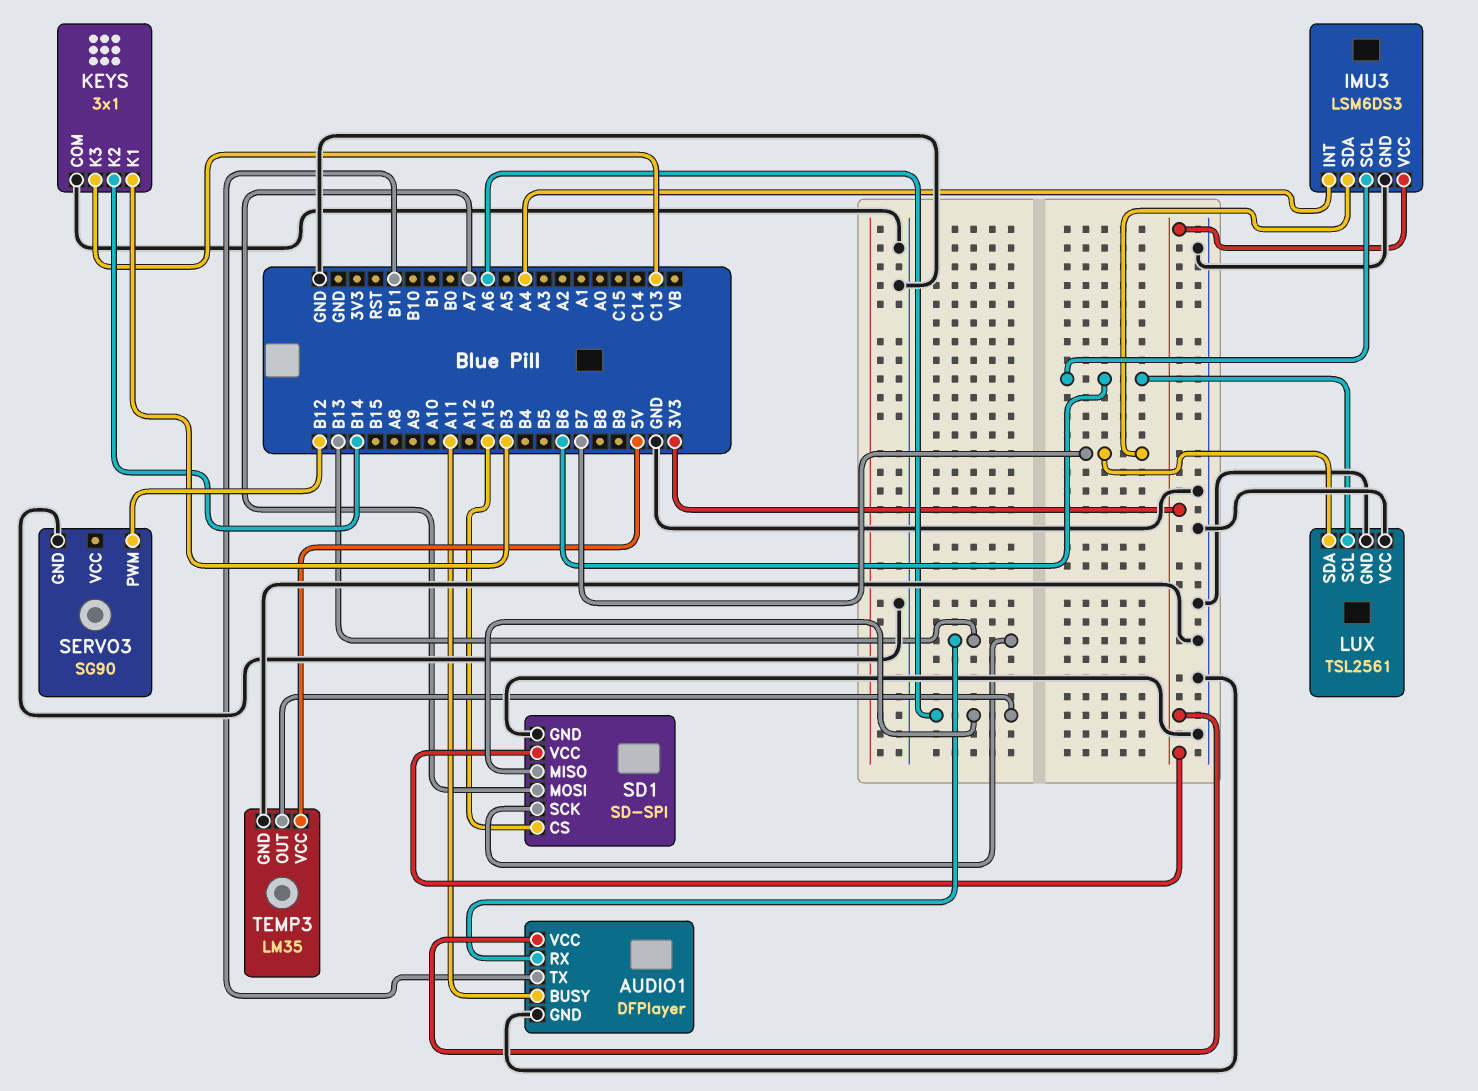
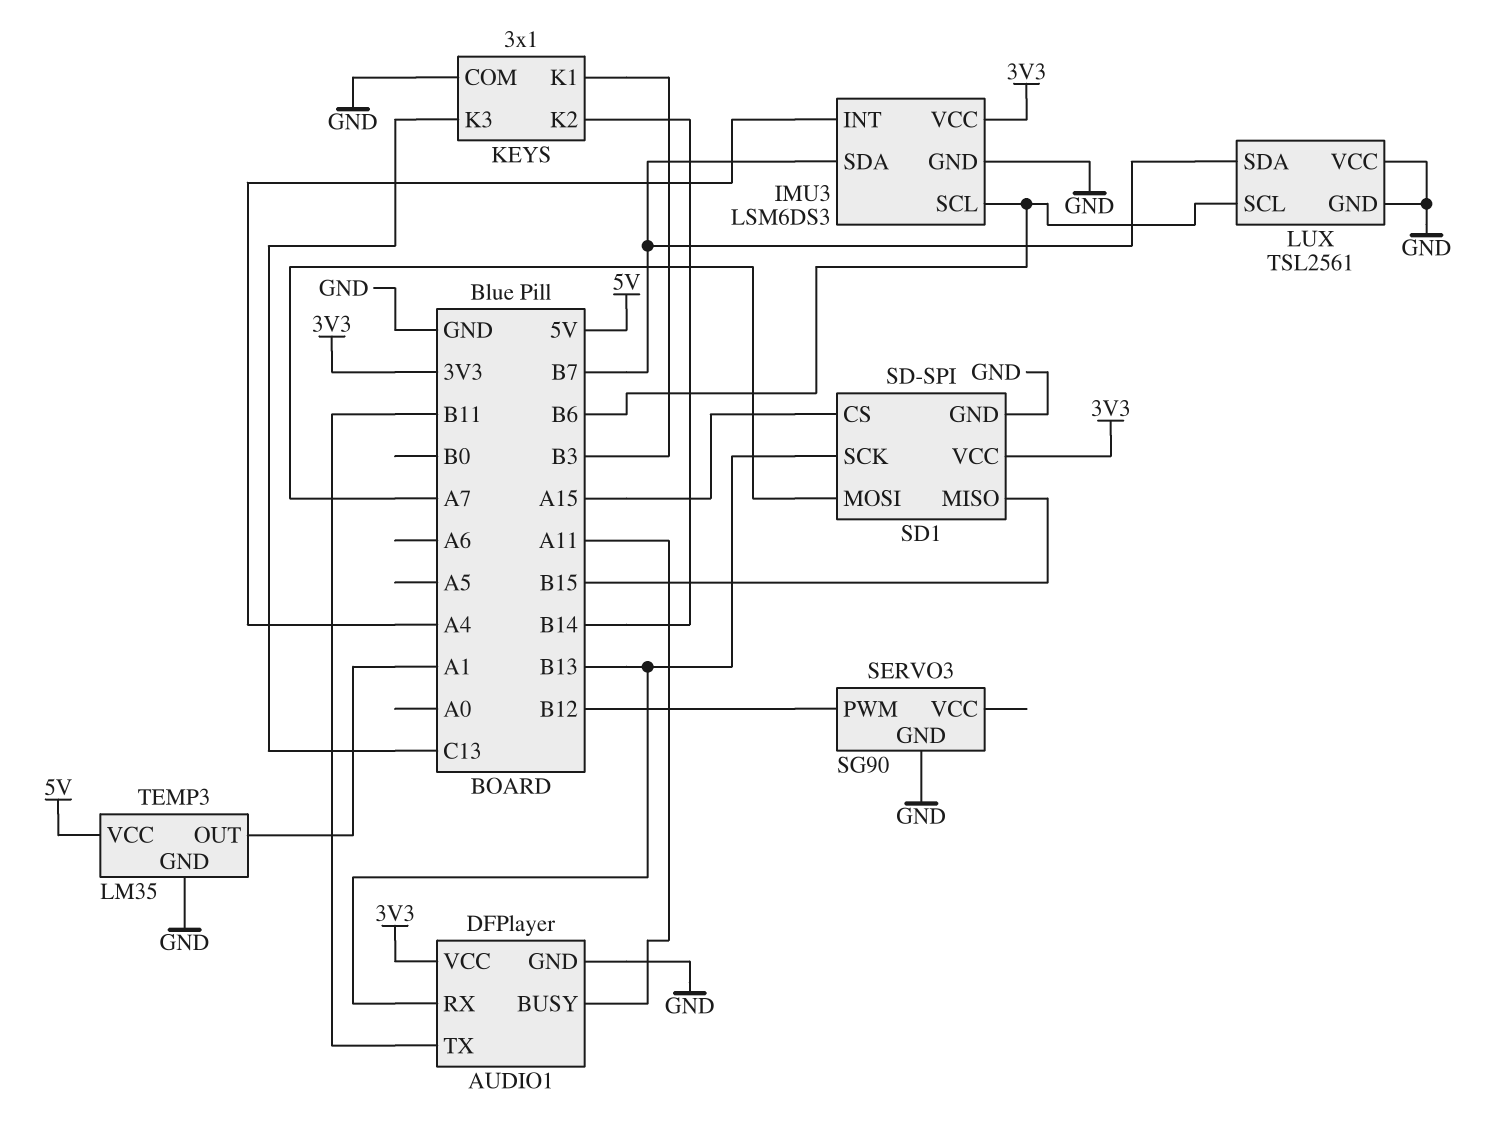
SD1 pin MISO: A6 -> B15
TEMP3 pin OUT: A6 -> A1

